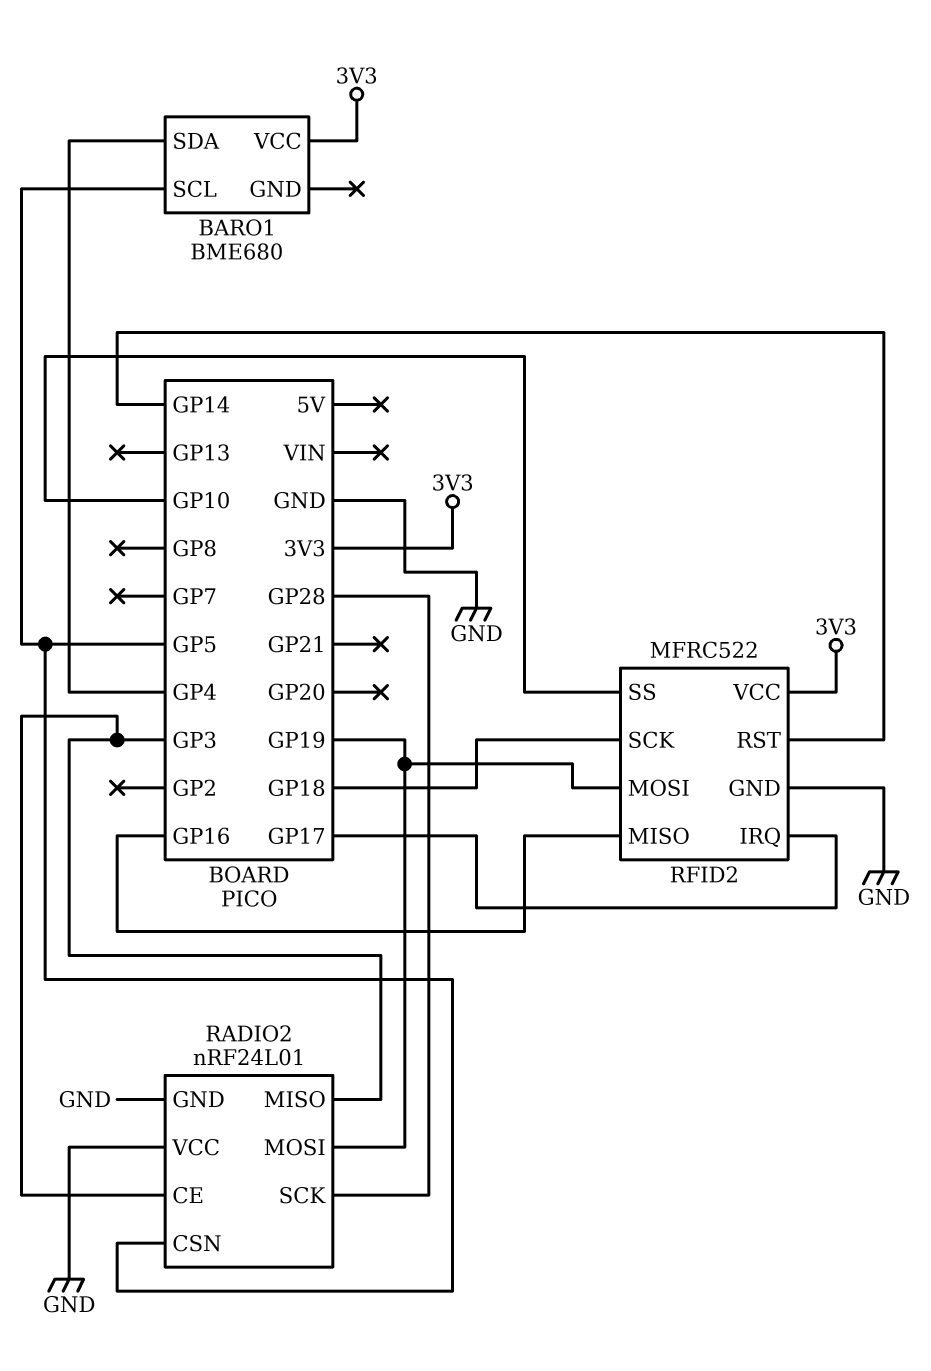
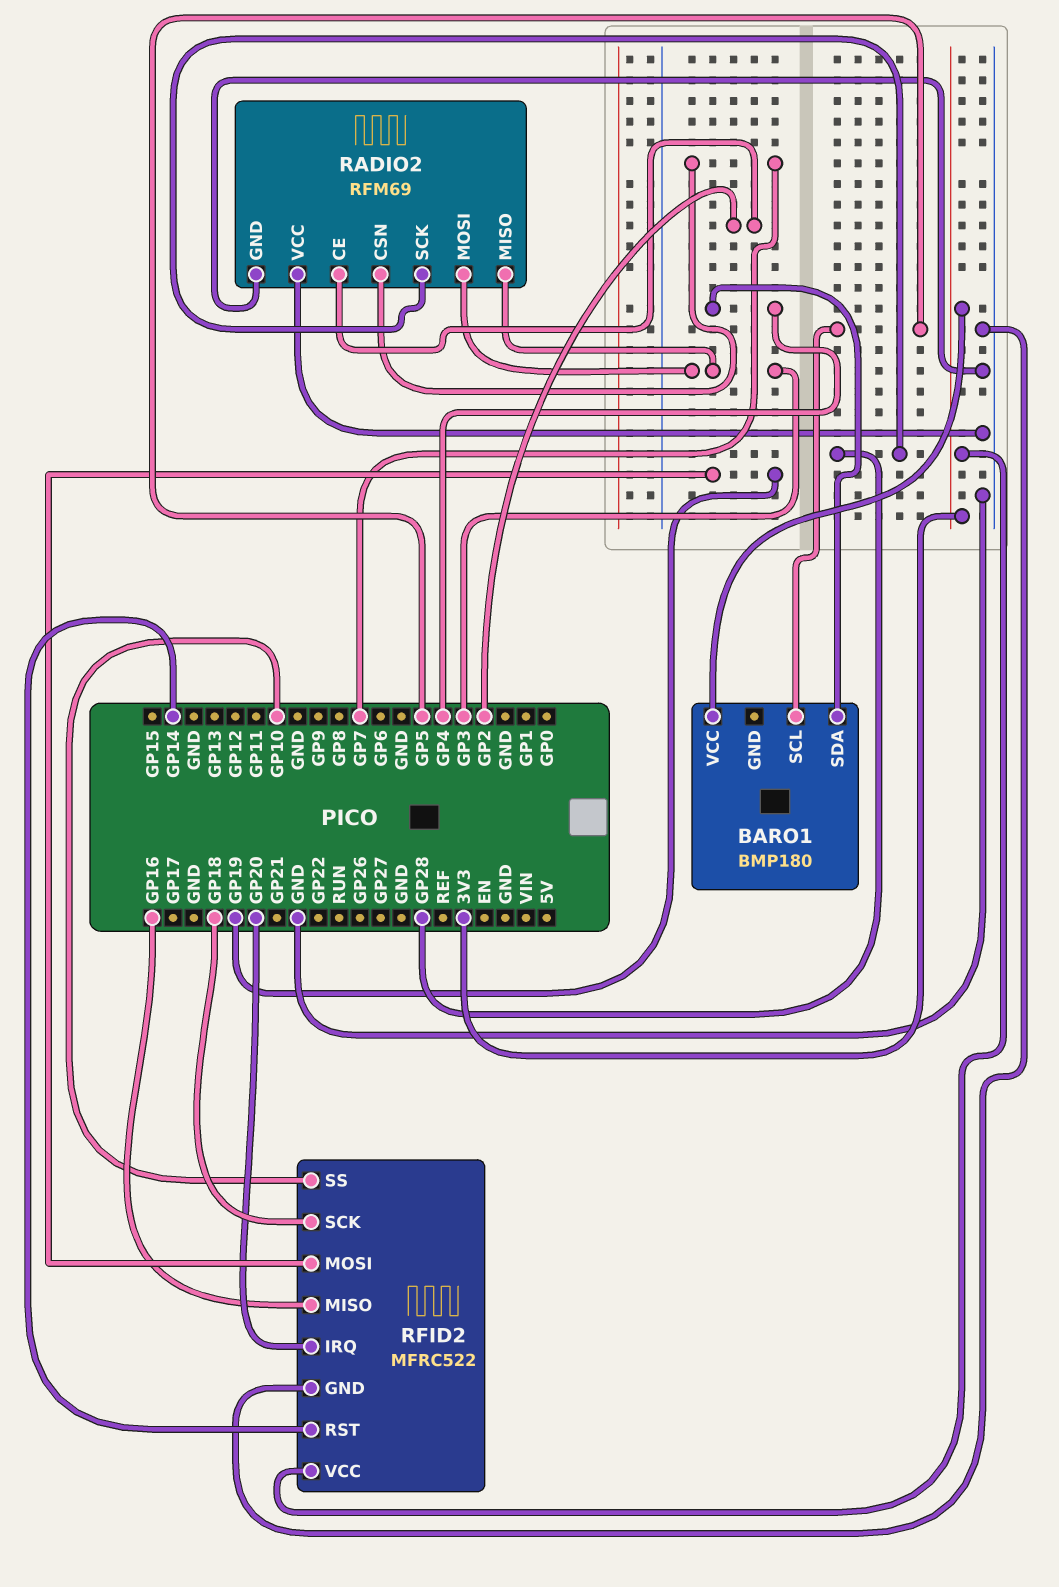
BARO1: BME680 -> BMP180
RADIO2: nRF24L01 -> RFM69
RADIO2 pin CE: GP3 -> GP2
RADIO2 pin CSN: GP5 -> GP7
RADIO2 pin MOSI: GP19 -> GP3
RFID2 pin IRQ: GP17 -> GP20

